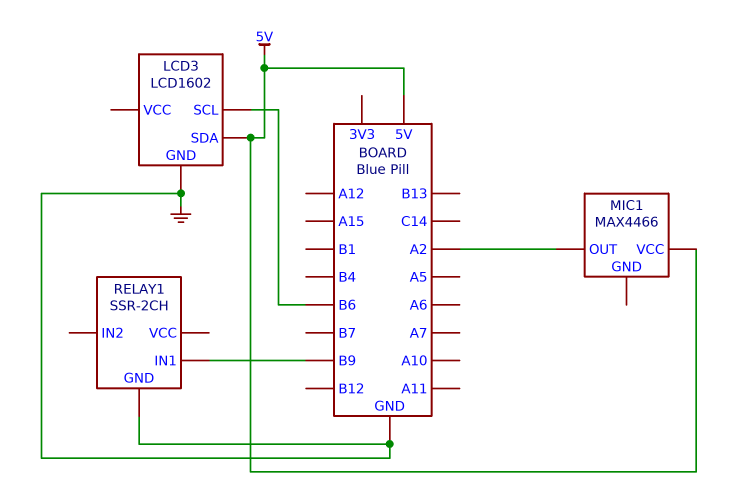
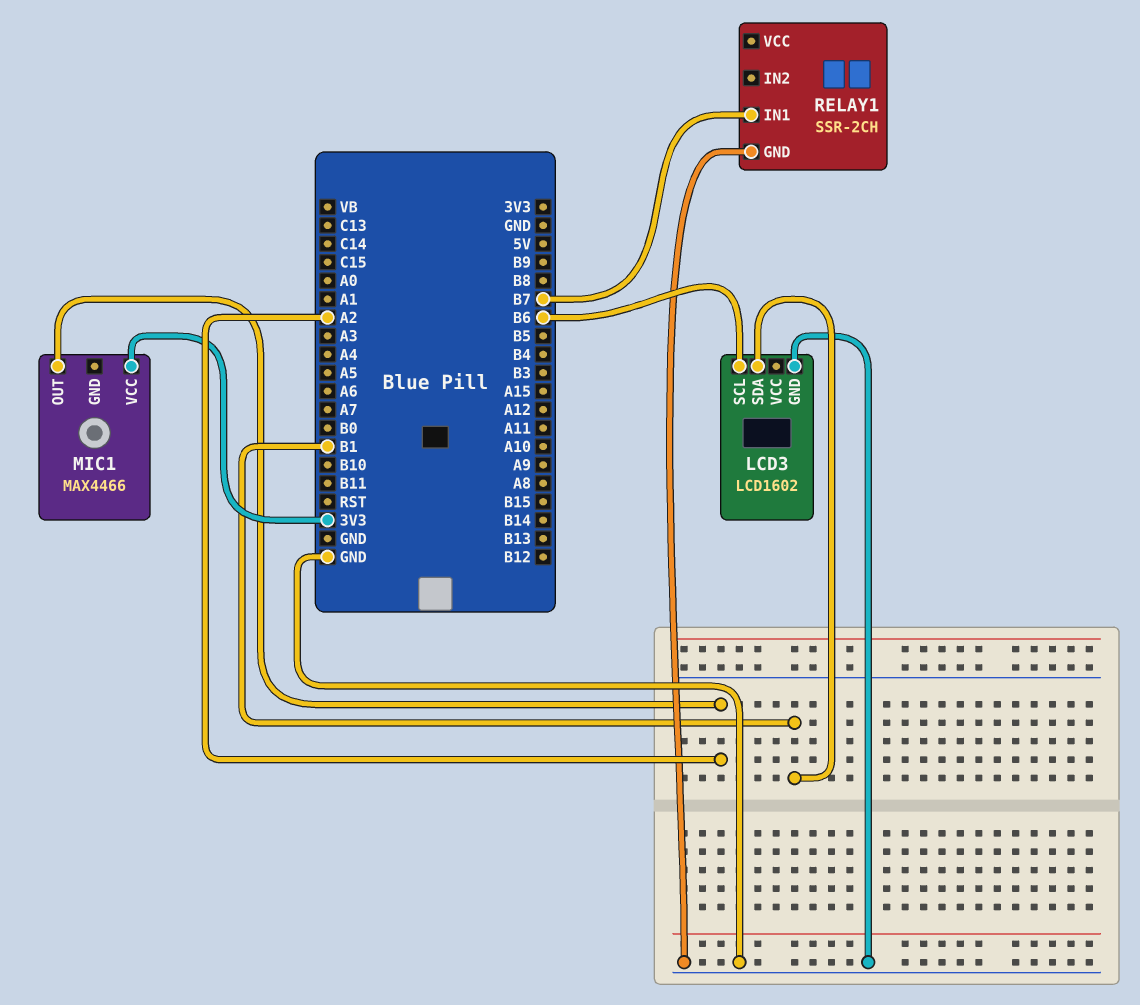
LCD3 pin SDA: 5V -> B1
MIC1 pin VCC: 5V -> 3V3
RELAY1 pin IN1: B9 -> B7

